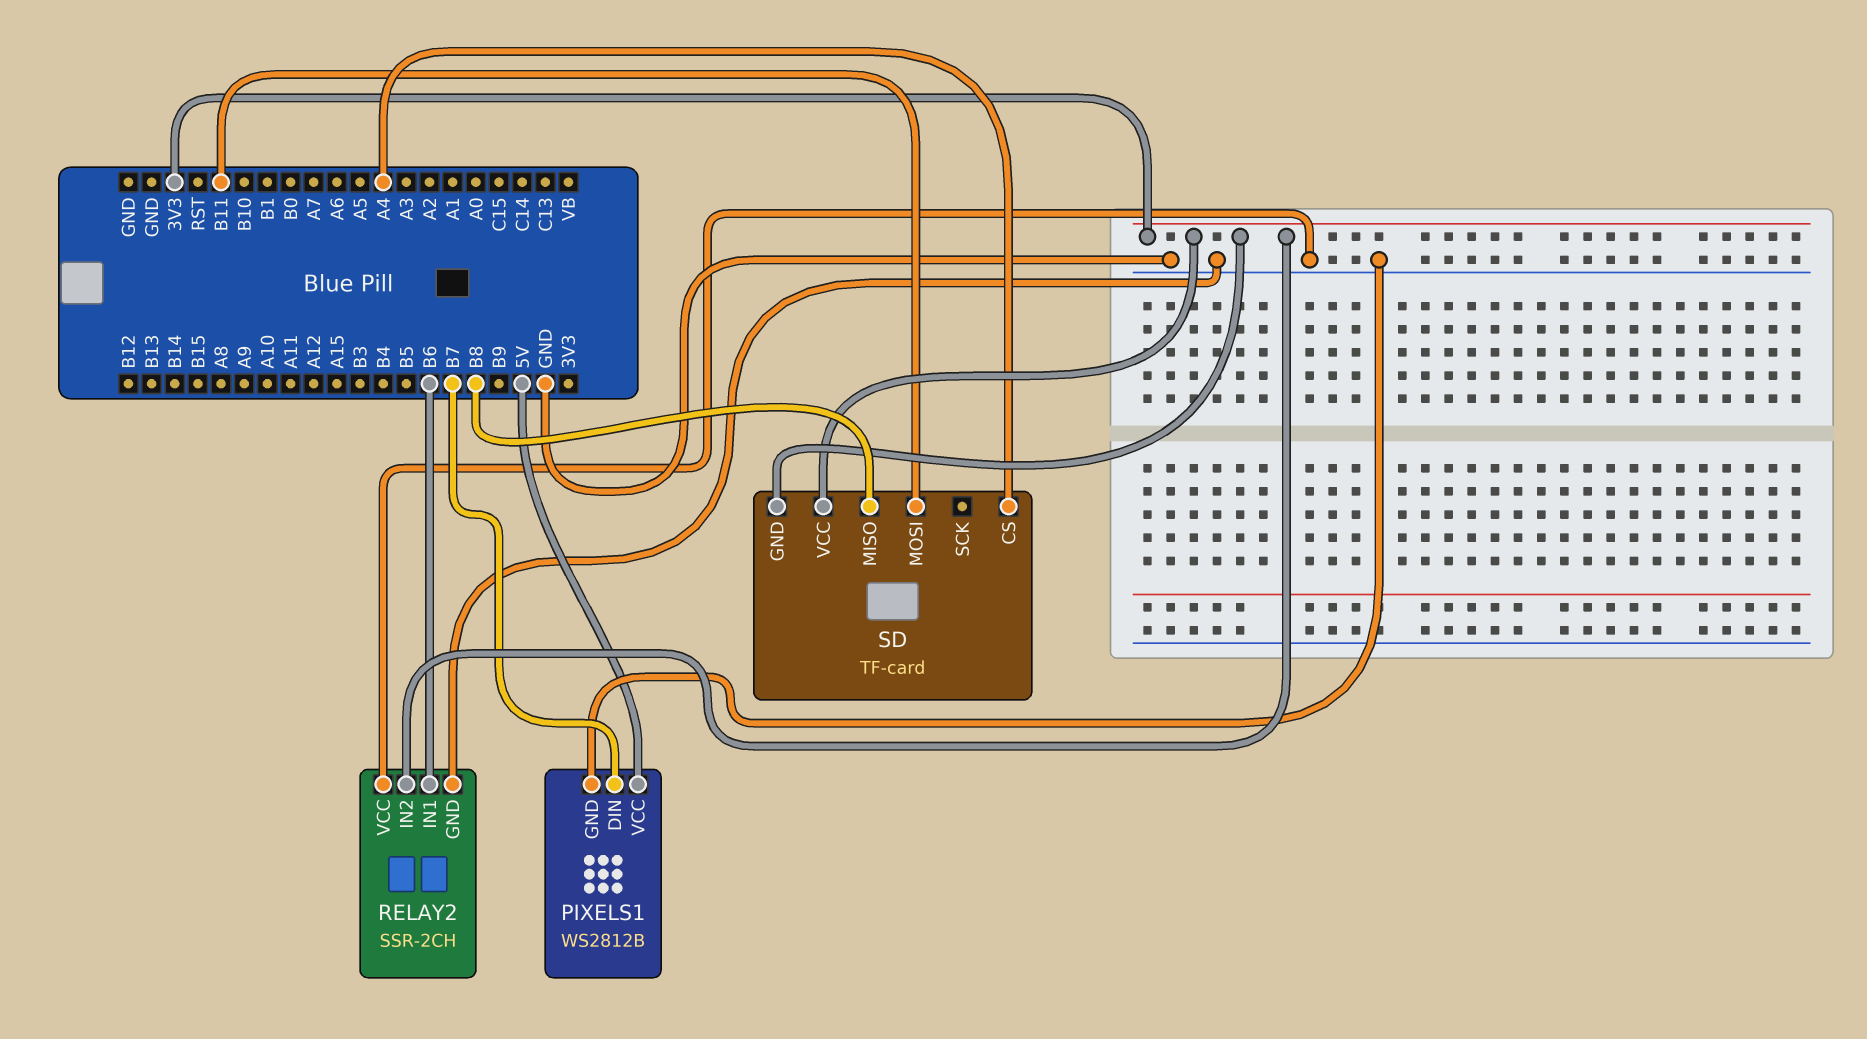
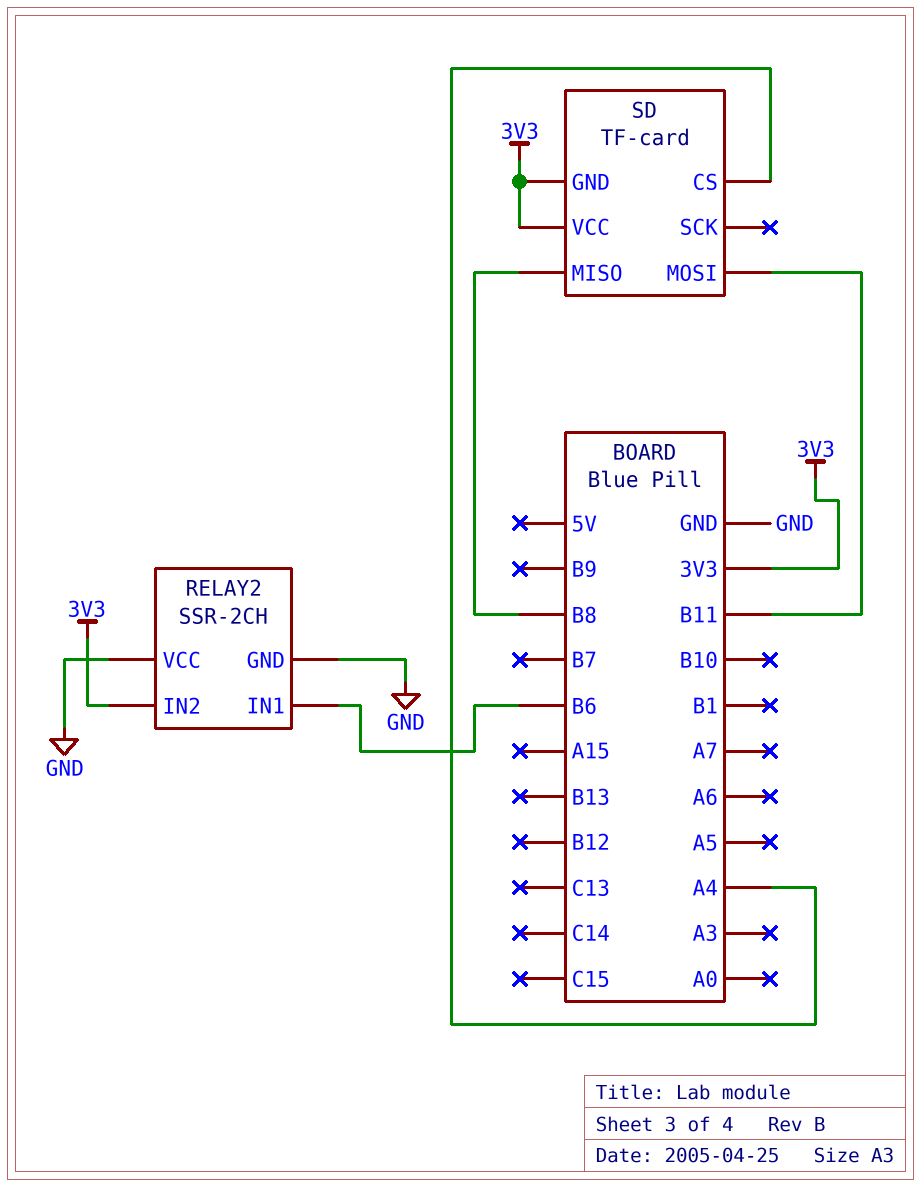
PIXELS1: WS2812B -> none
PIXELS1 pin DIN: B7 -> none
PIXELS1 pin GND: GND -> none
PIXELS1 pin VCC: 5V -> none

